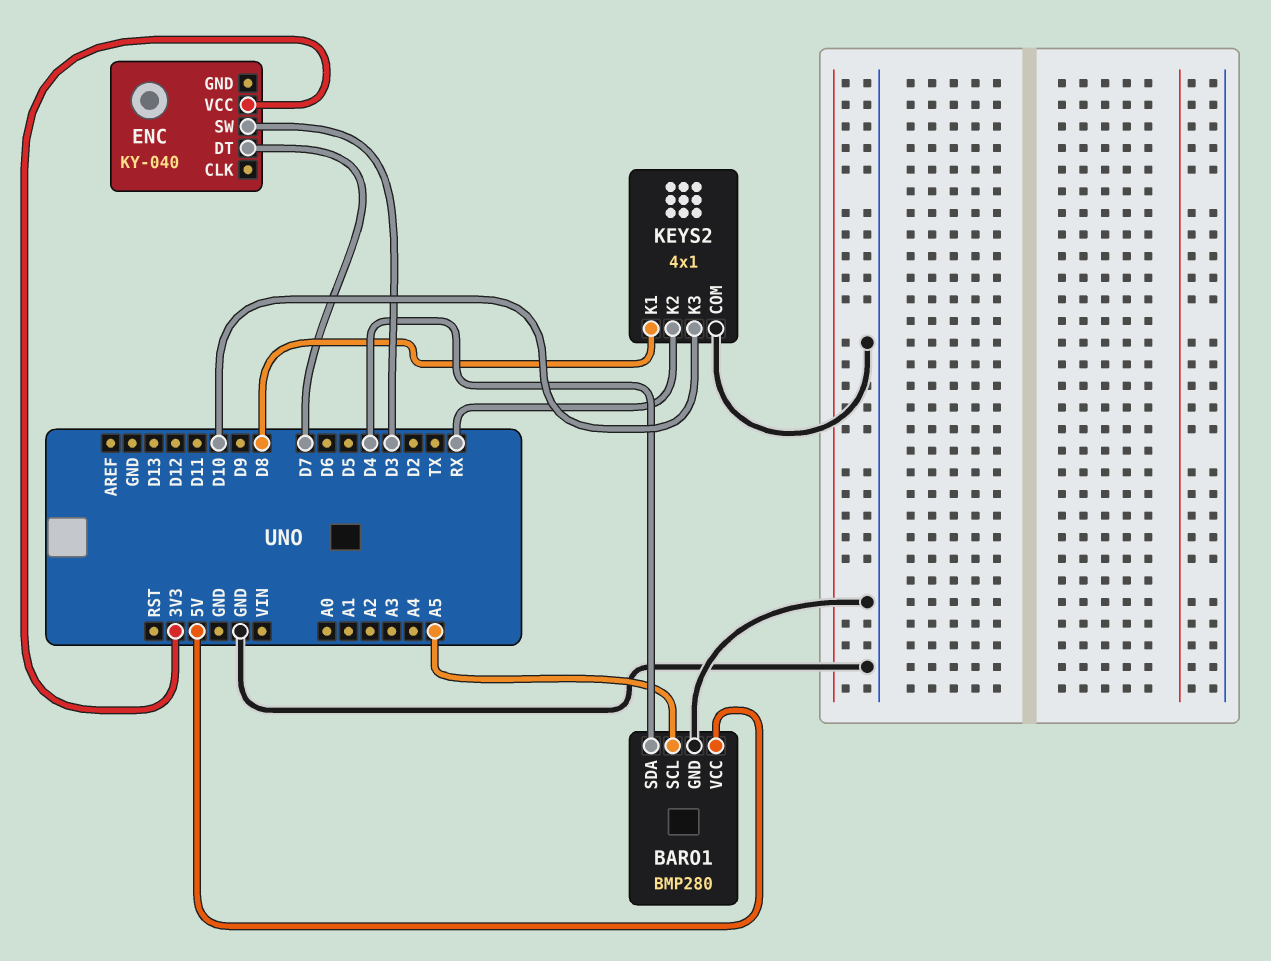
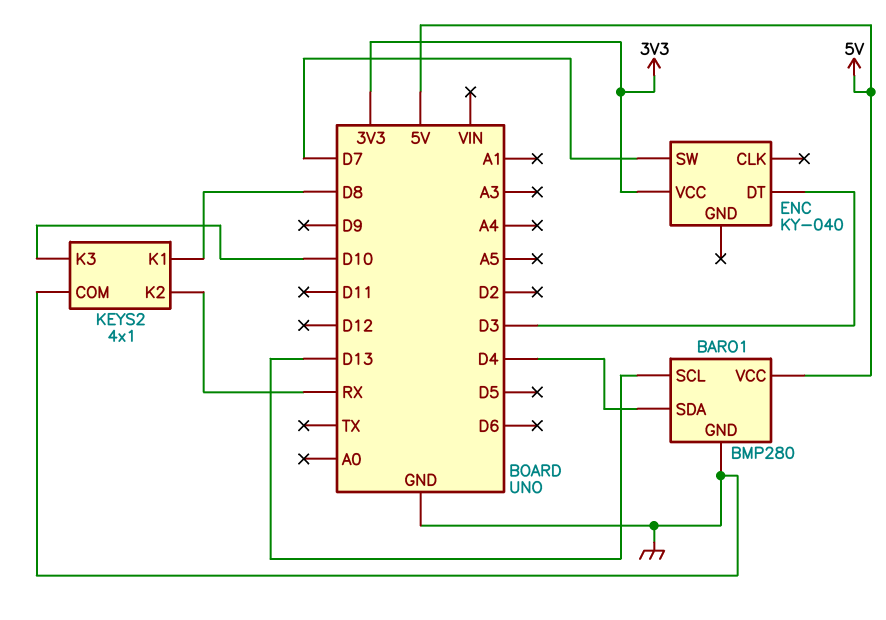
BARO1 pin SCL: A5 -> D13
ENC pin DT: D7 -> D3
ENC pin SW: D3 -> D7

